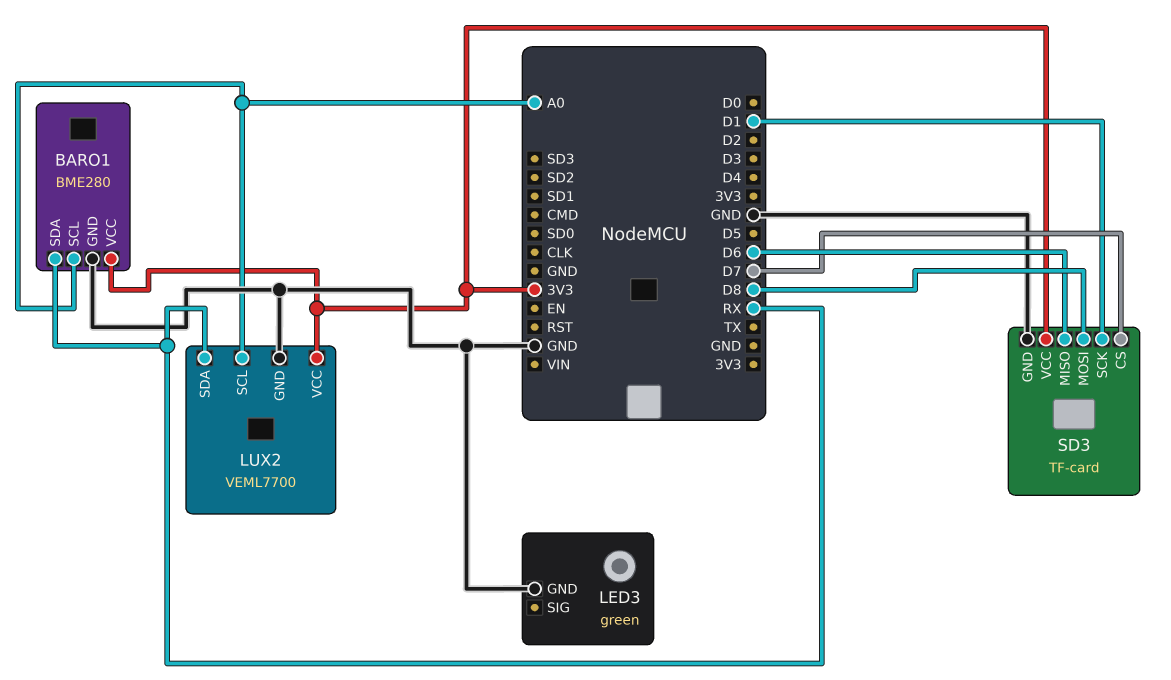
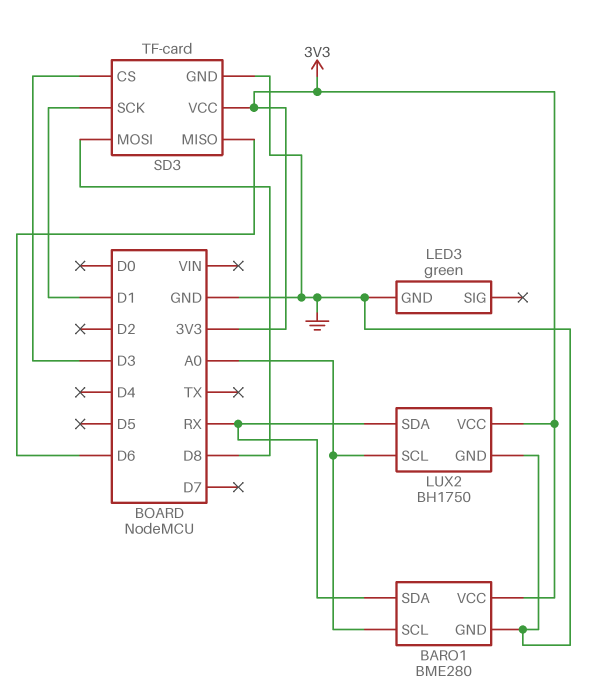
LUX2: VEML7700 -> BH1750
SD3 pin CS: D7 -> D3

